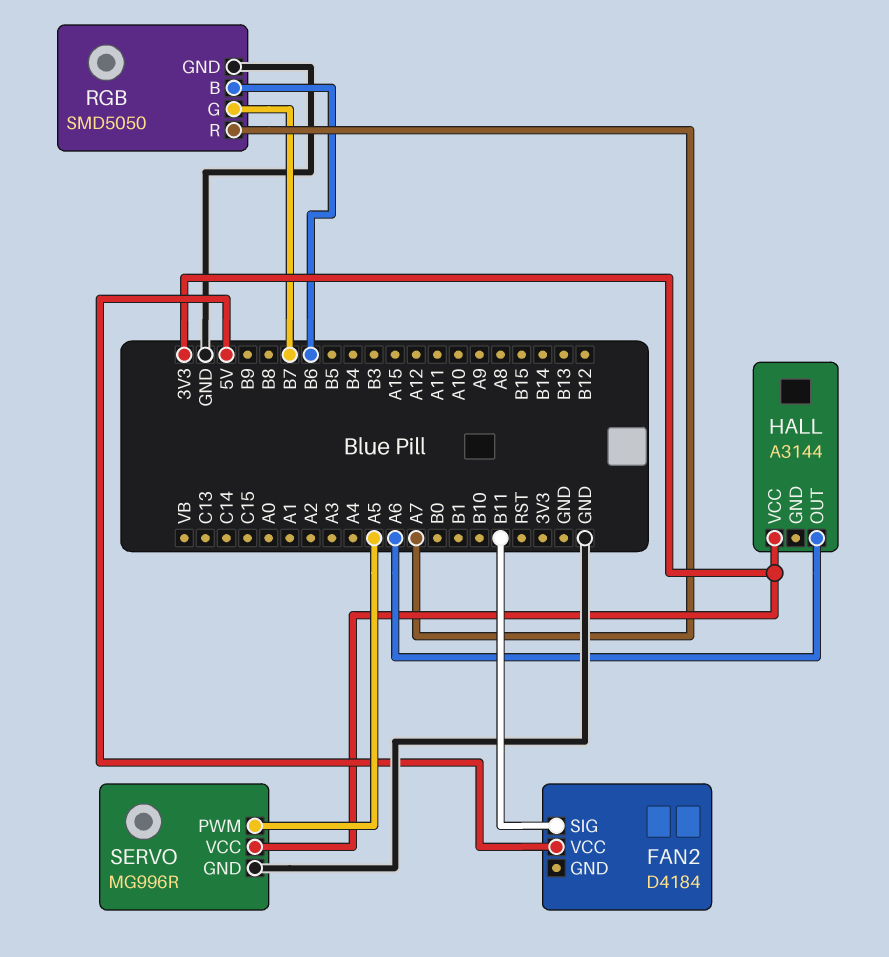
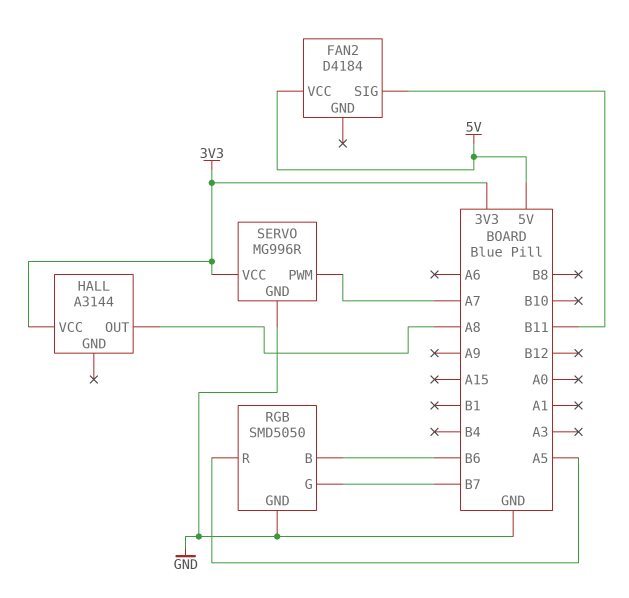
HALL pin OUT: A6 -> A8
RGB pin R: A7 -> A5
SERVO pin PWM: A5 -> A7

